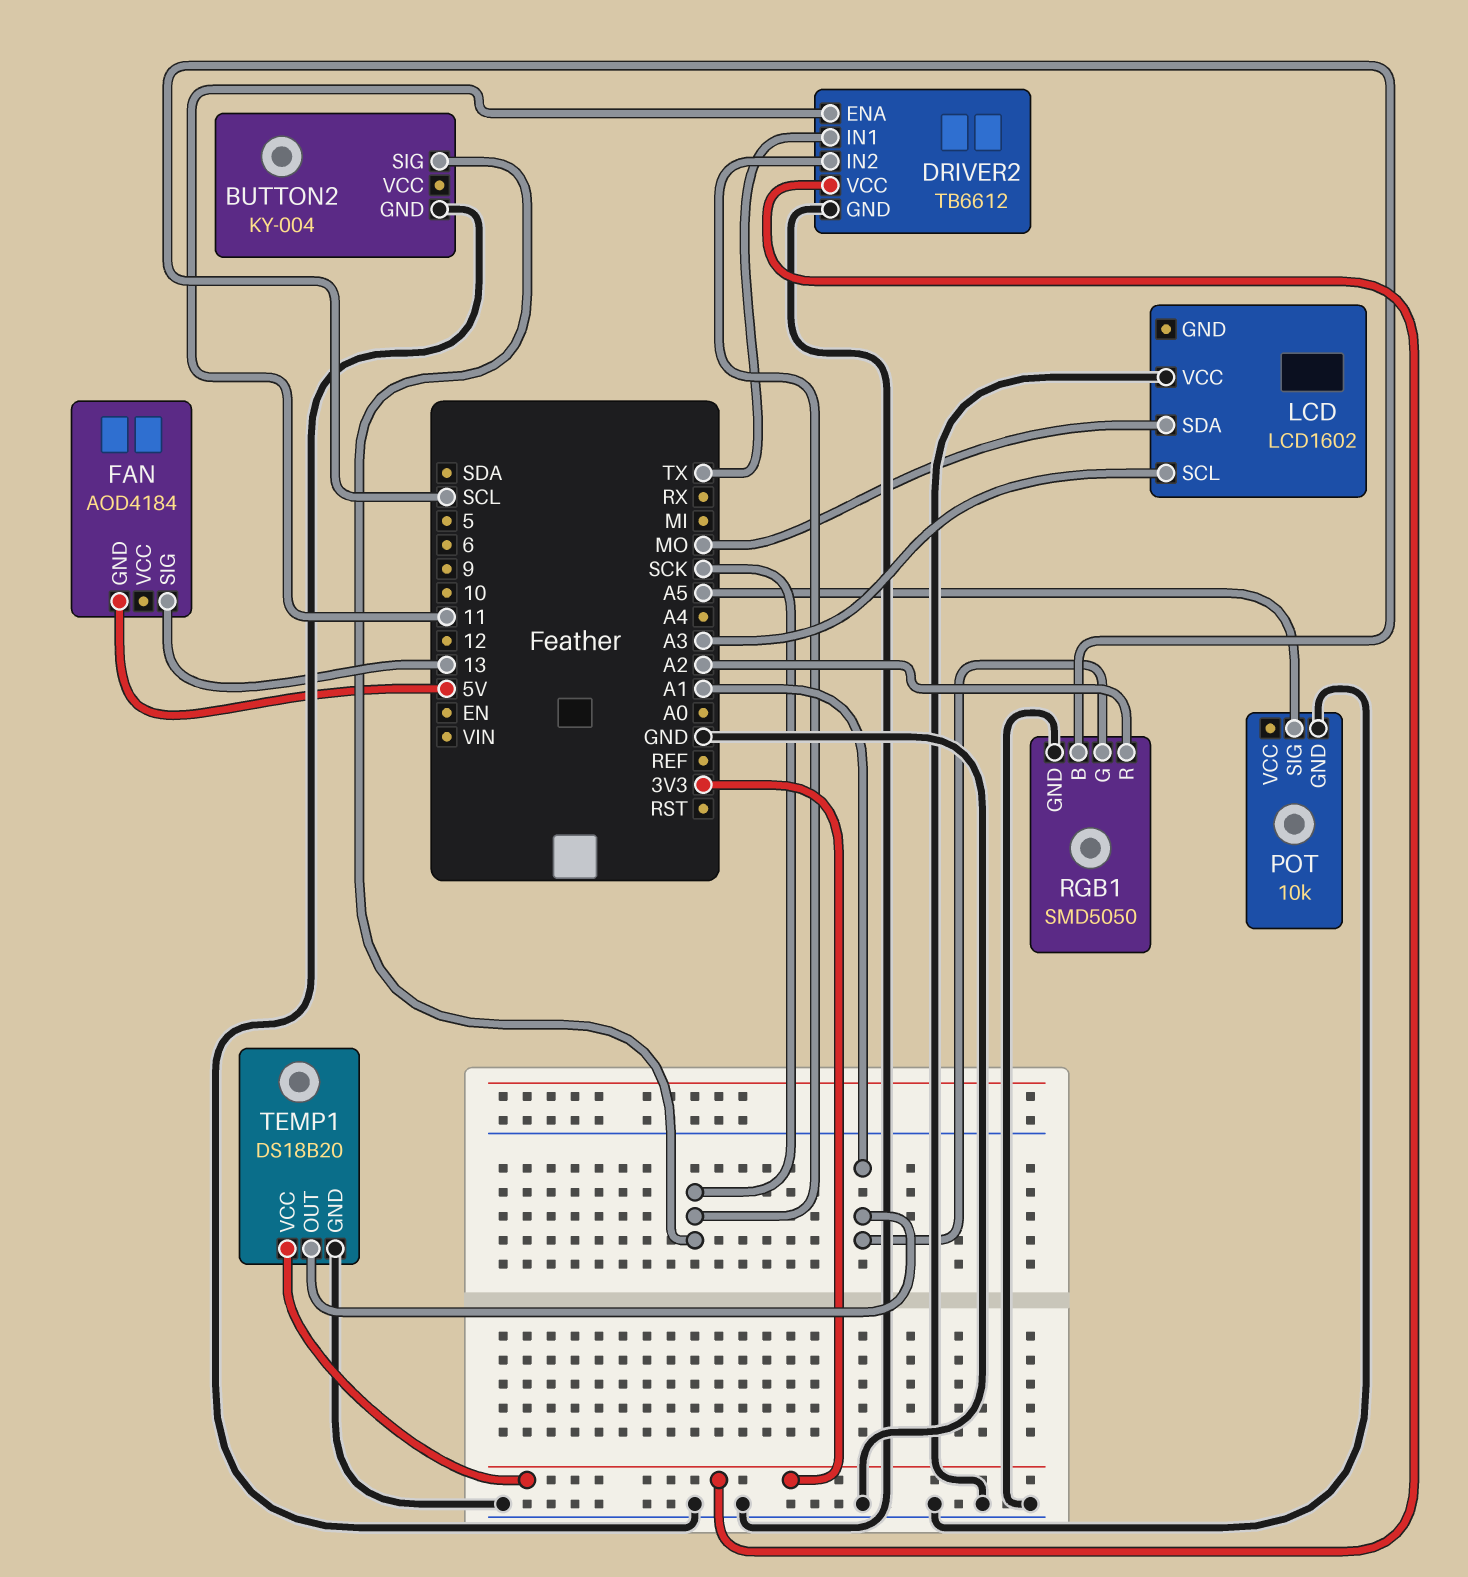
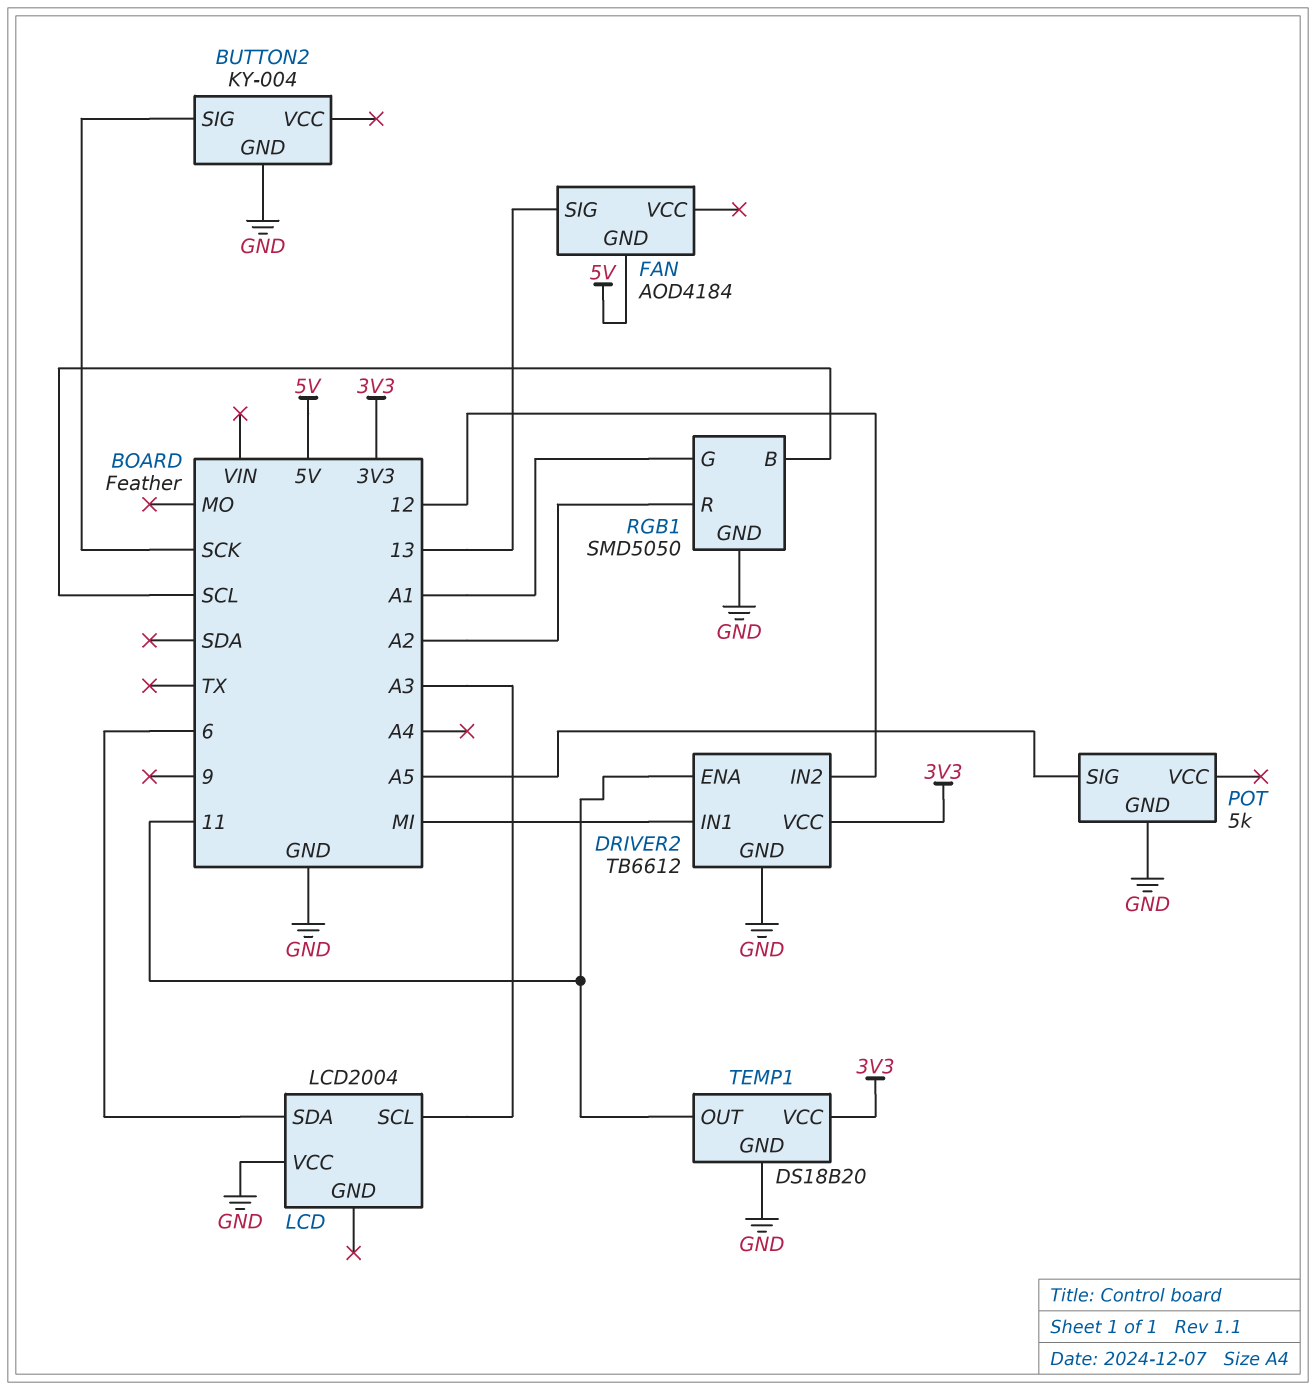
DRIVER2 pin IN1: TX -> MI
DRIVER2 pin IN2: SCK -> 12
LCD: LCD1602 -> LCD2004
LCD pin SDA: MO -> 6
POT: 10k -> 5k
TEMP1 pin OUT: A1 -> 11

